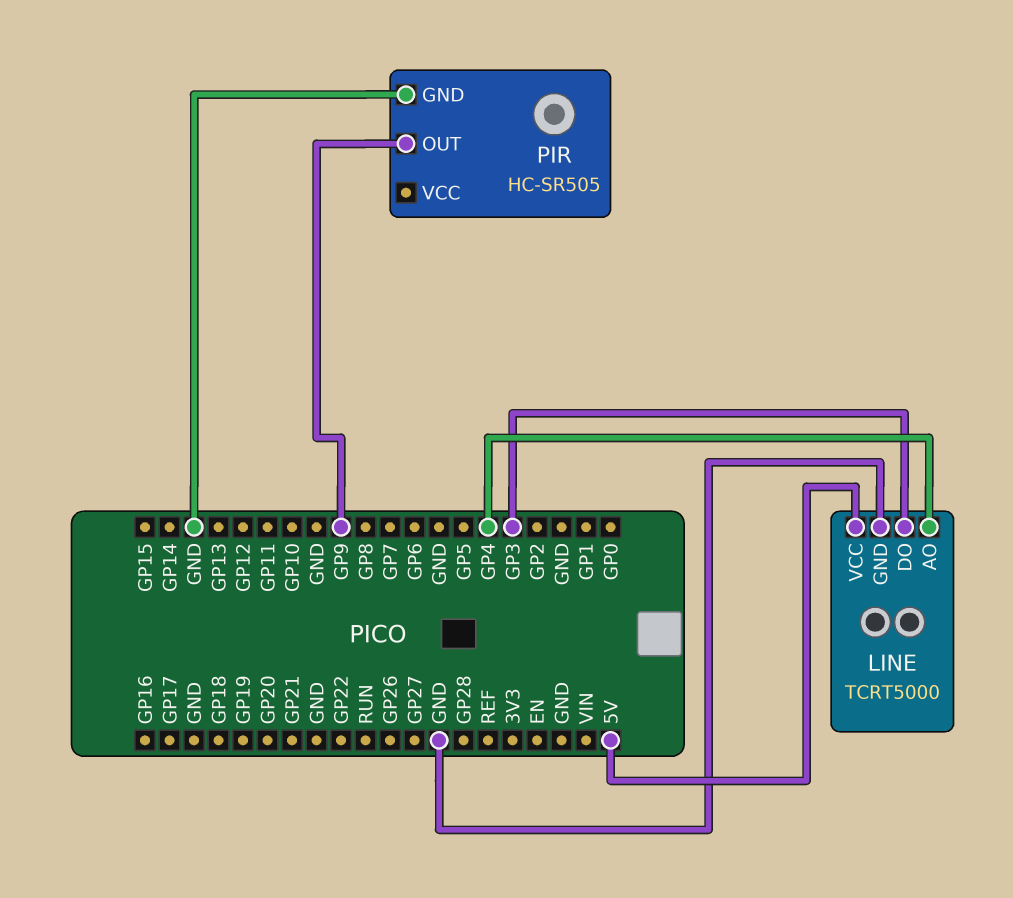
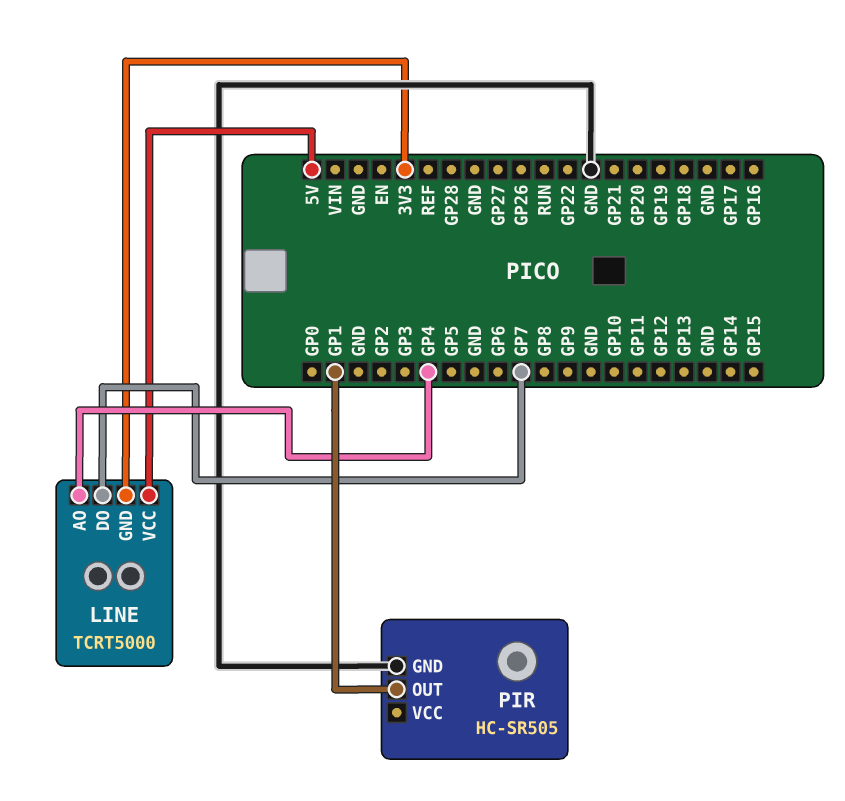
LINE pin DO: GP3 -> GP7
LINE pin GND: GND -> 3V3
PIR pin OUT: GP9 -> GP1

